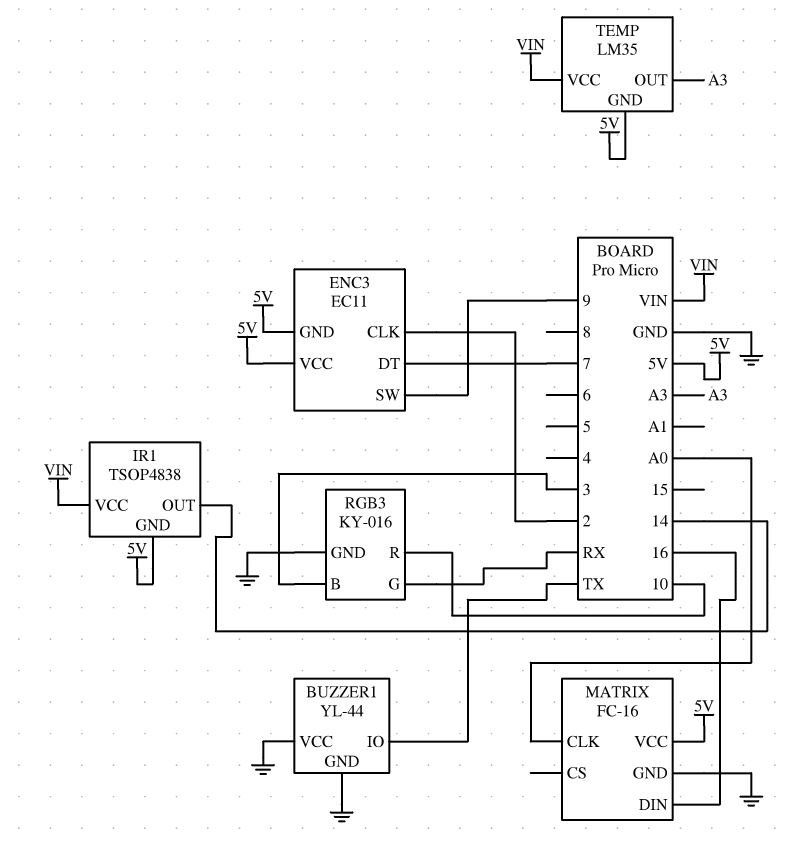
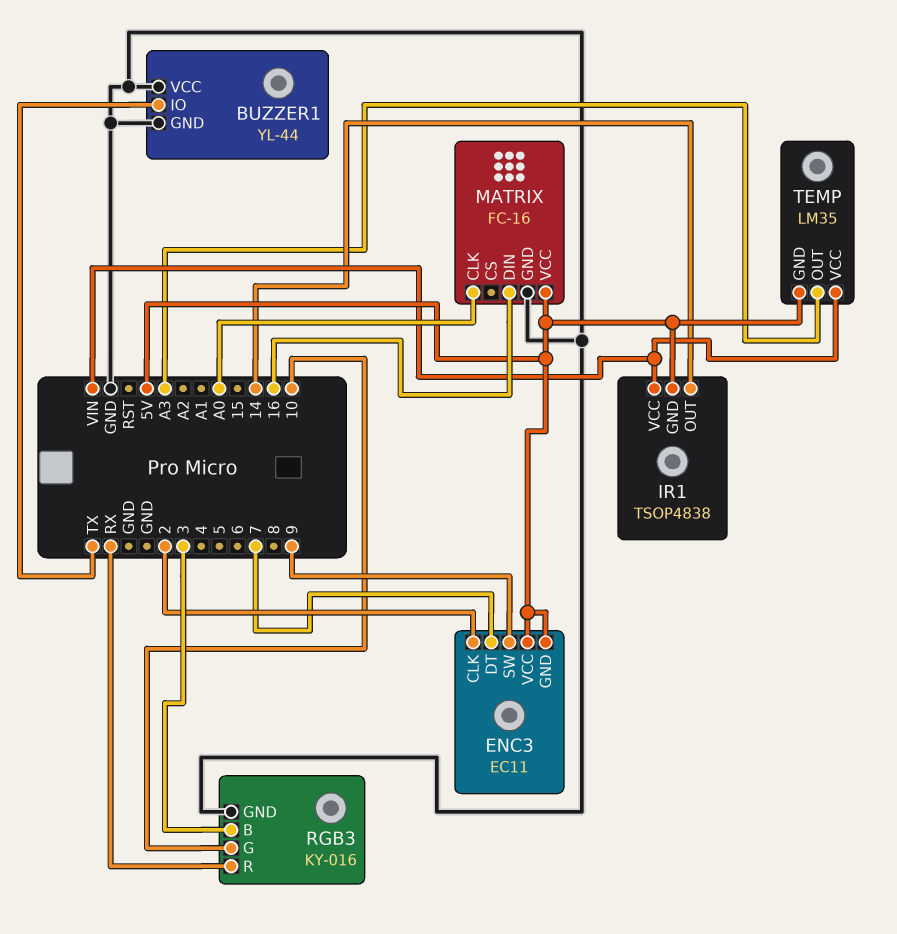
RGB3 pin G: RX -> 10
RGB3 pin R: 10 -> RX

